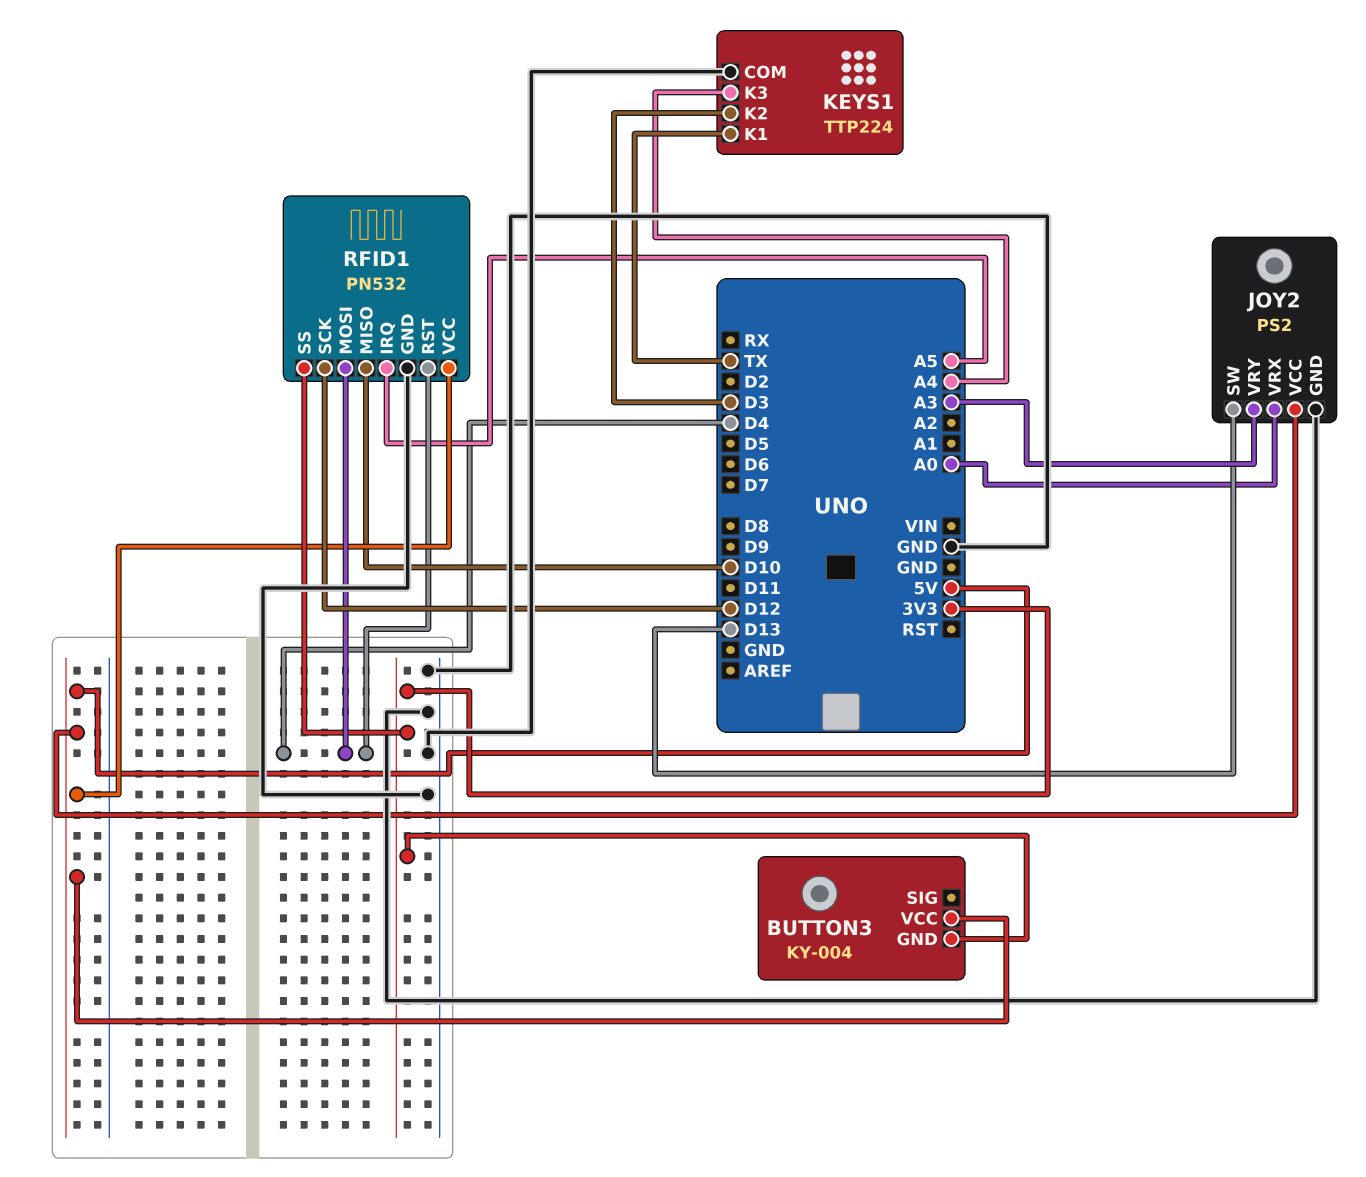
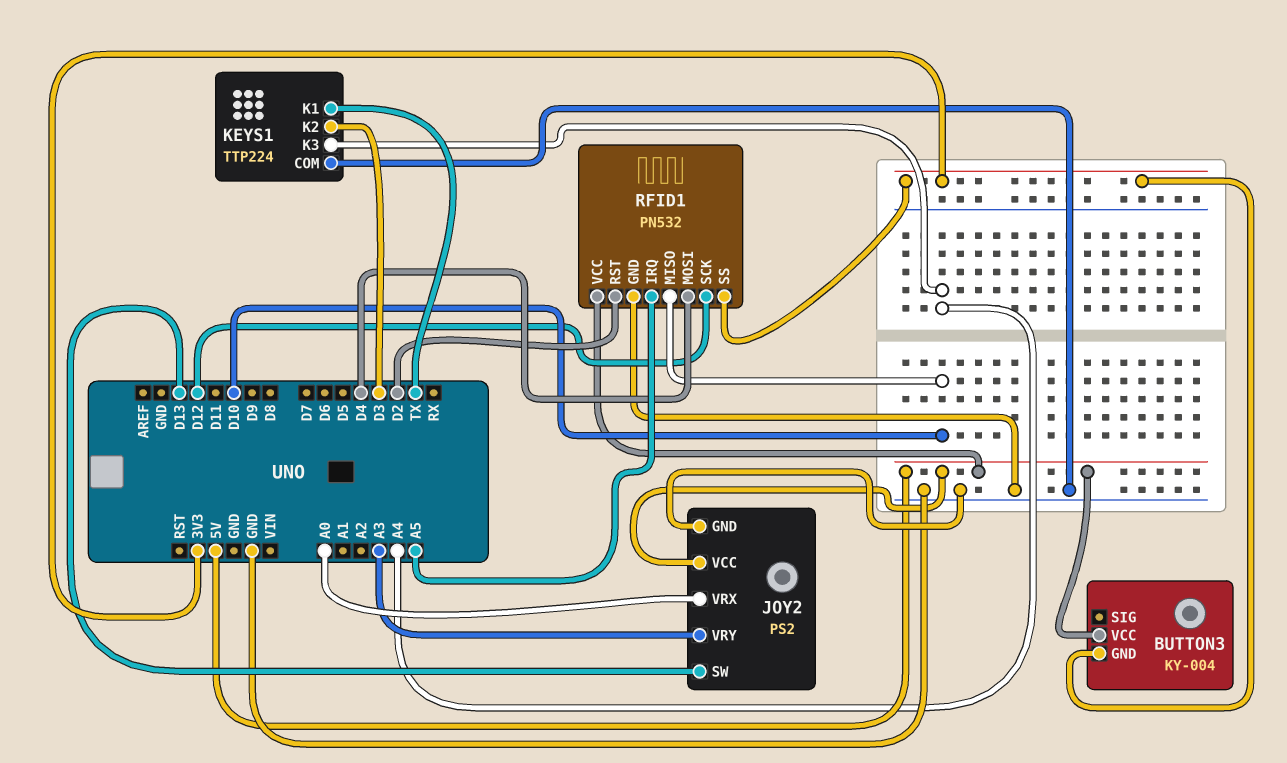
RFID1 pin RST: D4 -> D2

